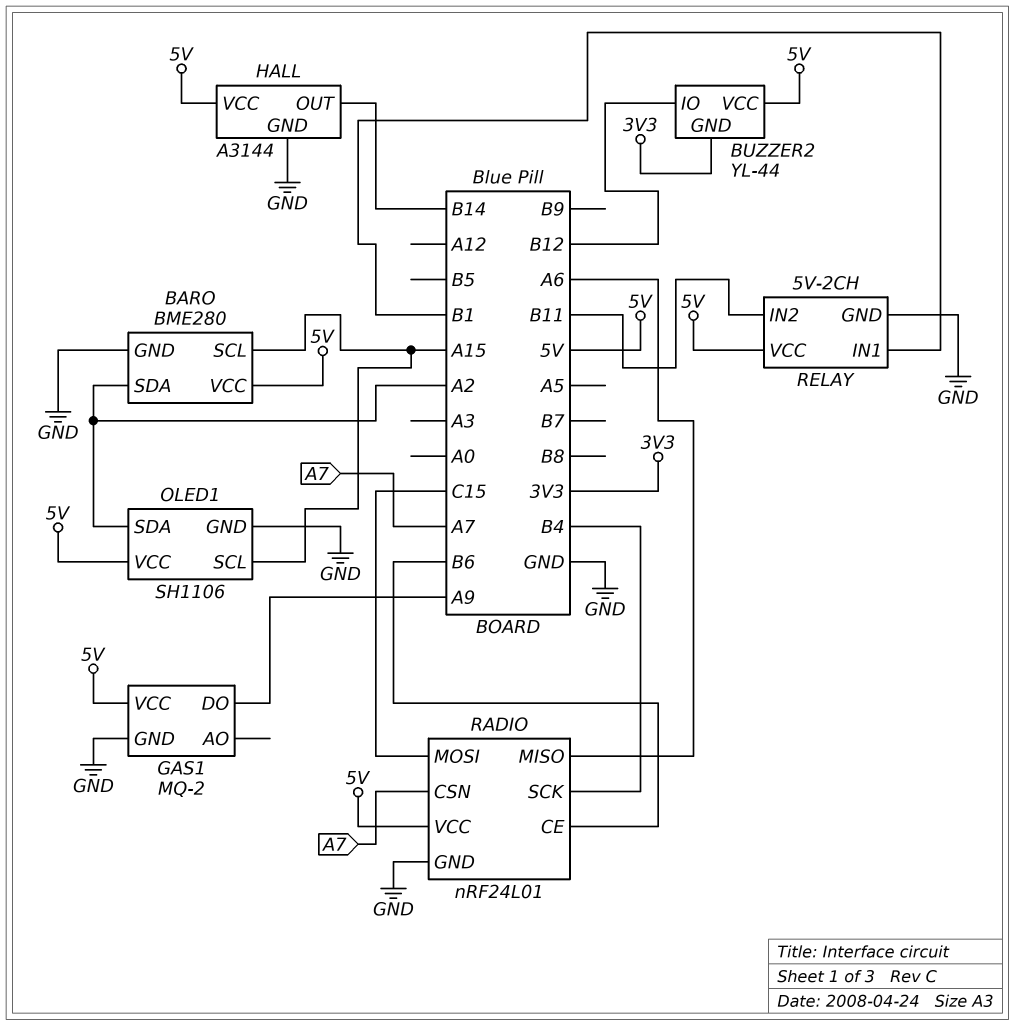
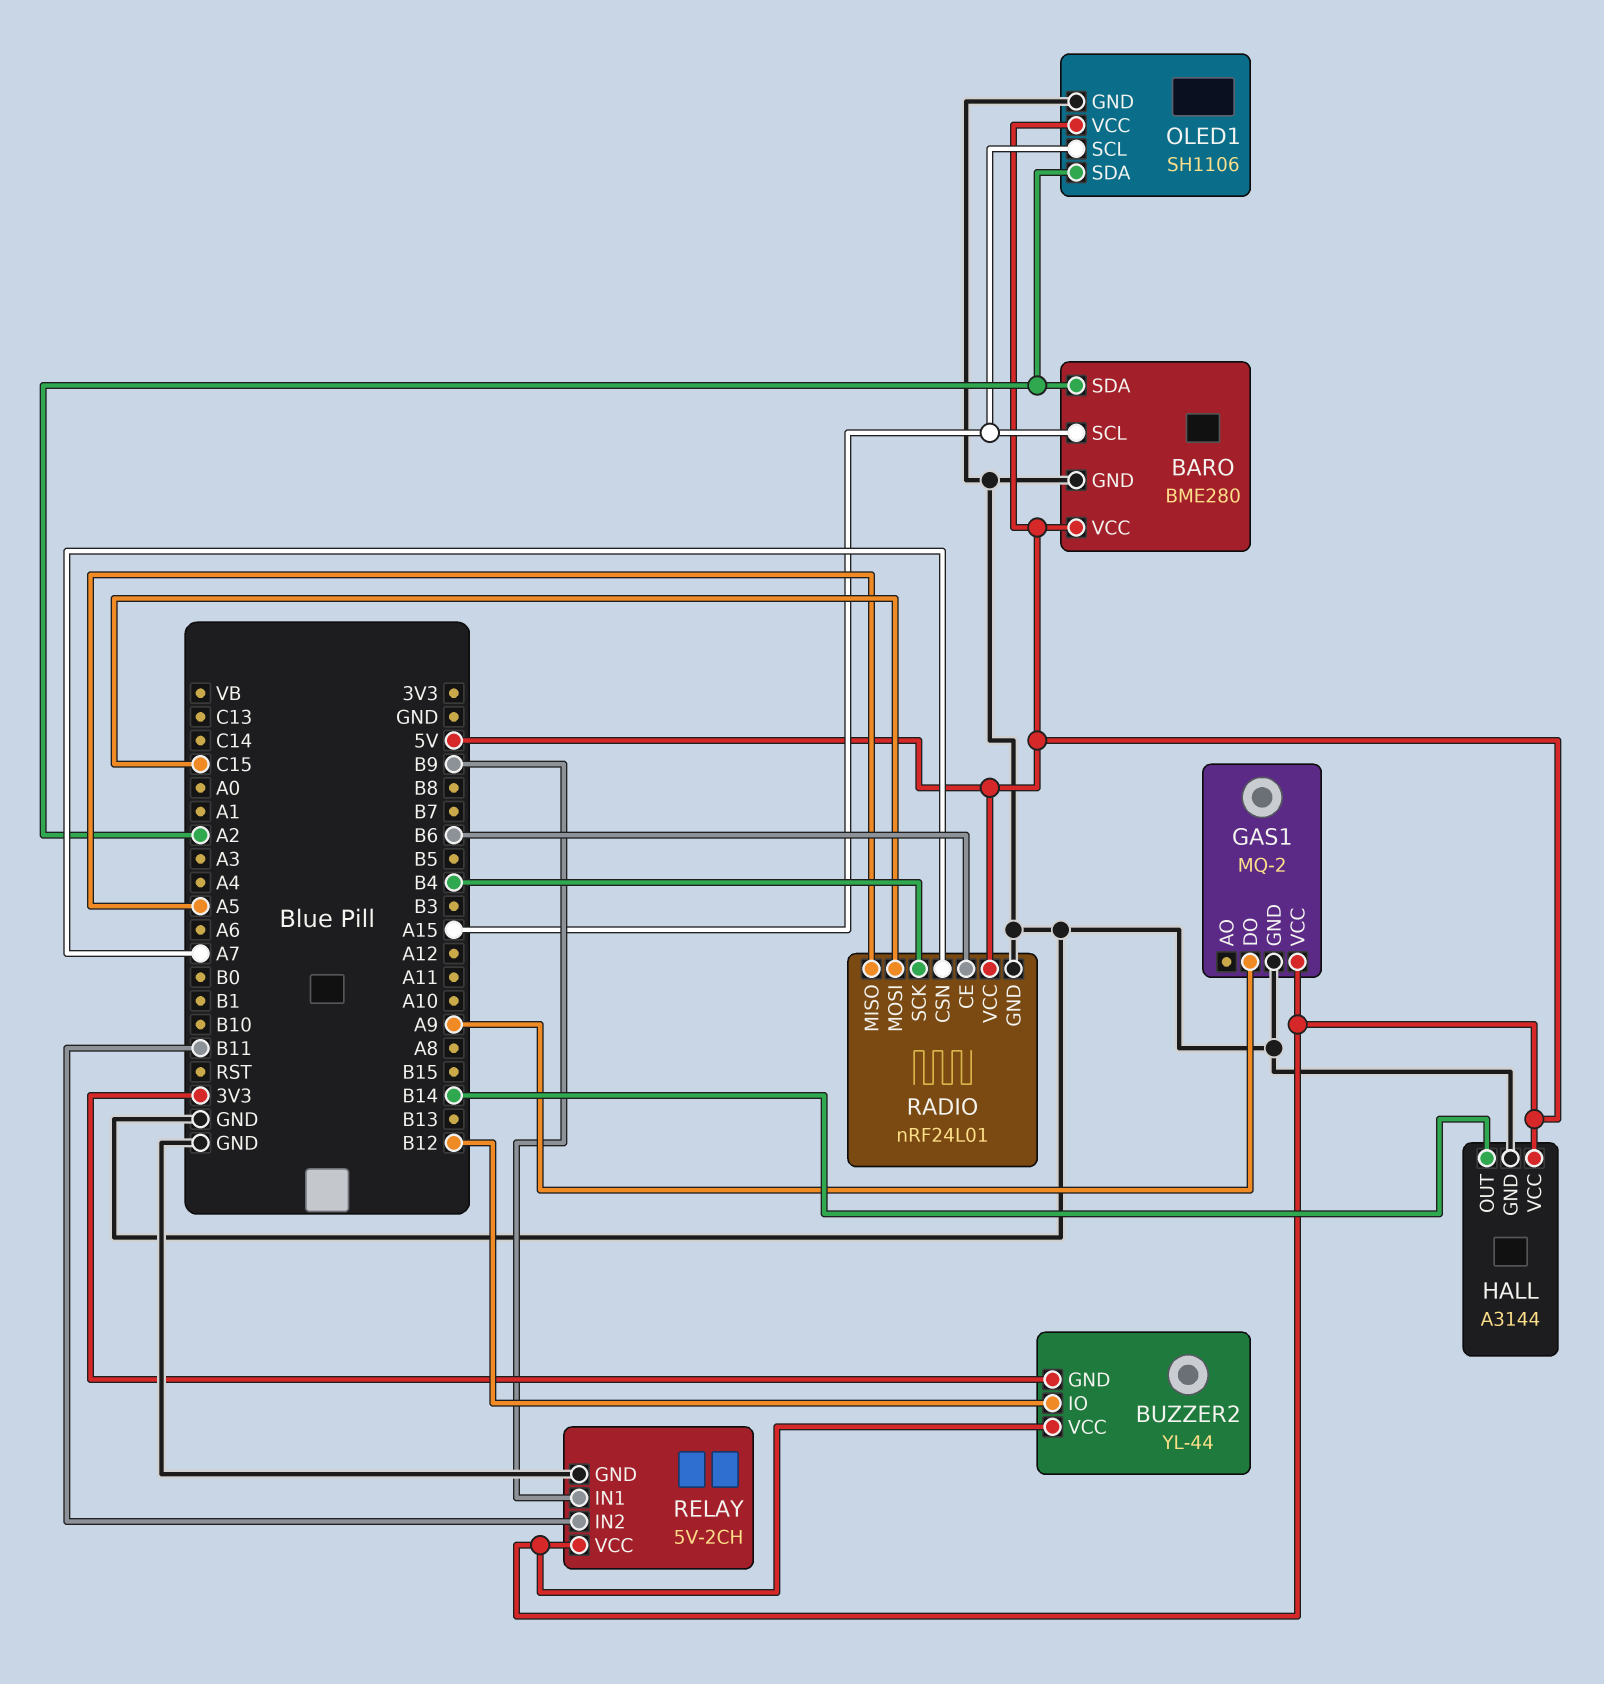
RADIO pin MISO: A6 -> A5
RELAY pin IN1: B1 -> B9

